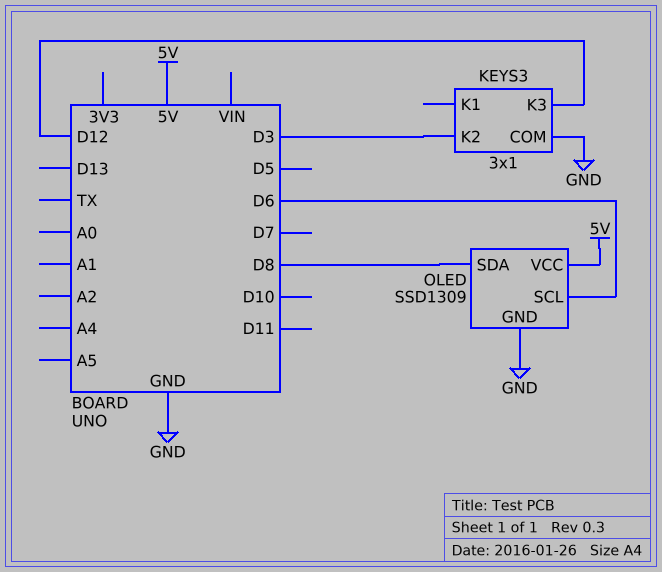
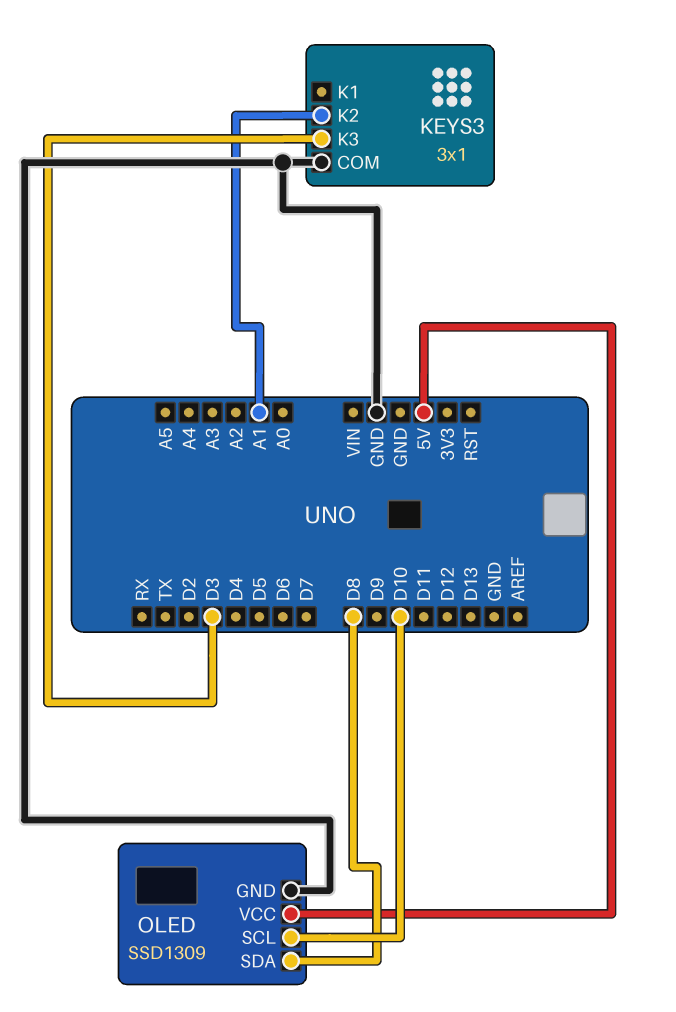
KEYS3 pin K2: D3 -> A1
KEYS3 pin K3: D12 -> D3
OLED pin SCL: D6 -> D10

